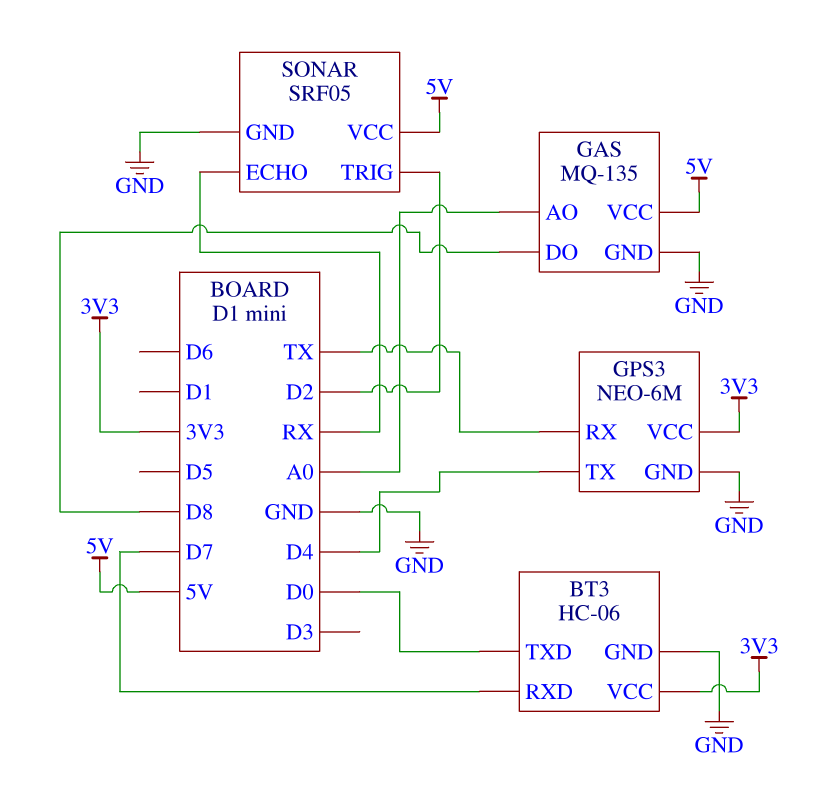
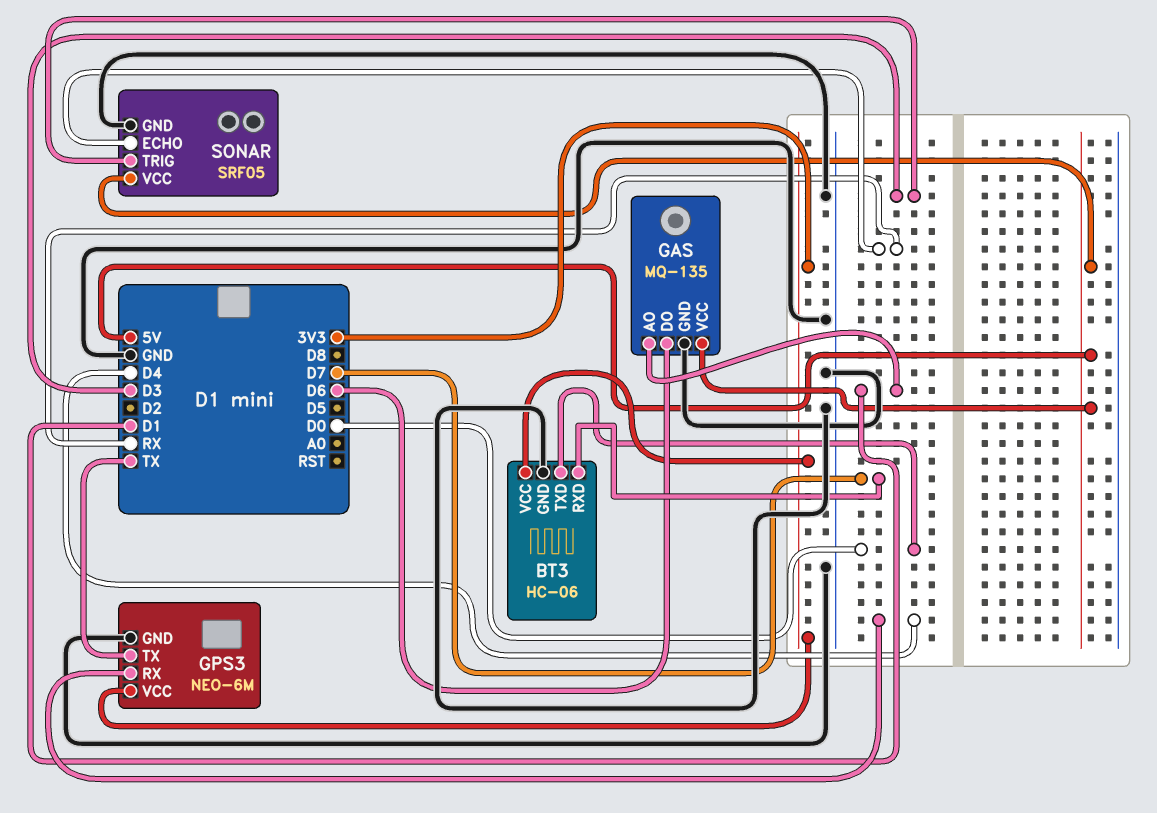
GAS pin AO: A0 -> D1
GAS pin DO: D8 -> D6
GPS3 pin RX: TX -> D4
GPS3 pin TX: D4 -> TX
SONAR pin TRIG: D2 -> D3

